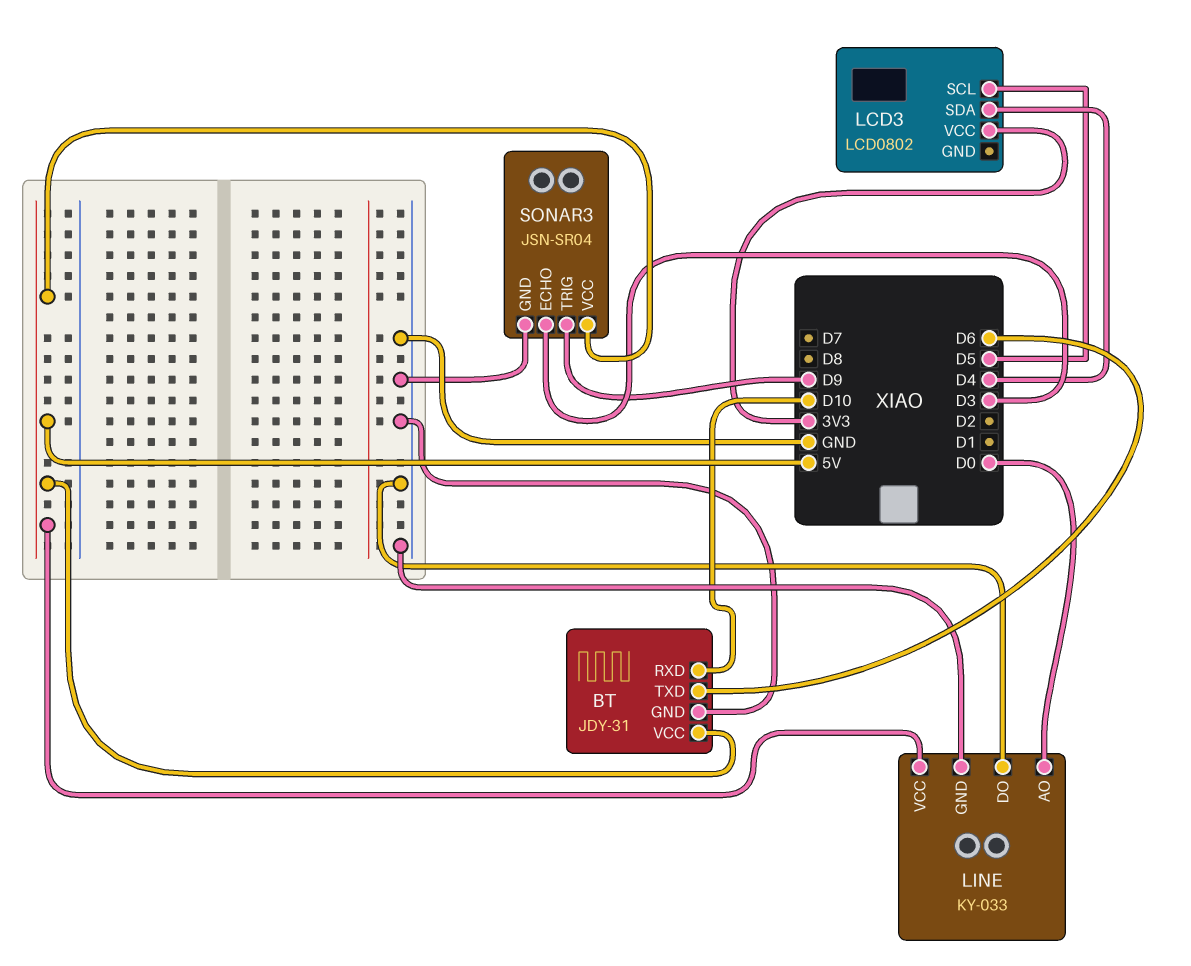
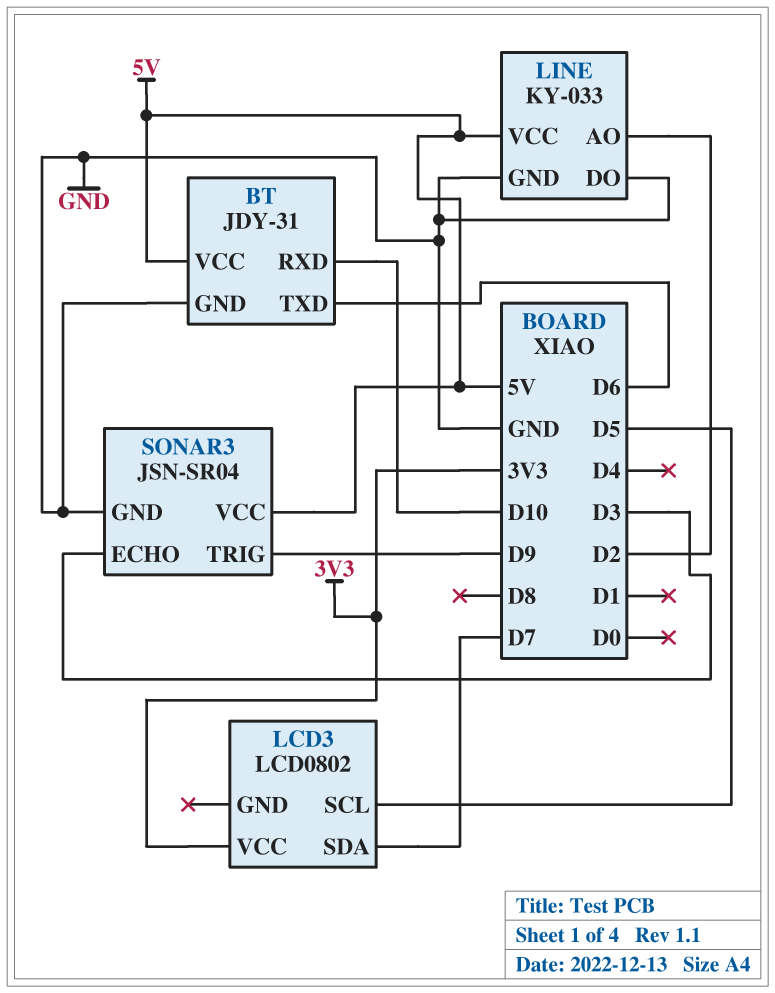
LCD3 pin SDA: D4 -> D7
LINE pin AO: D0 -> D2

